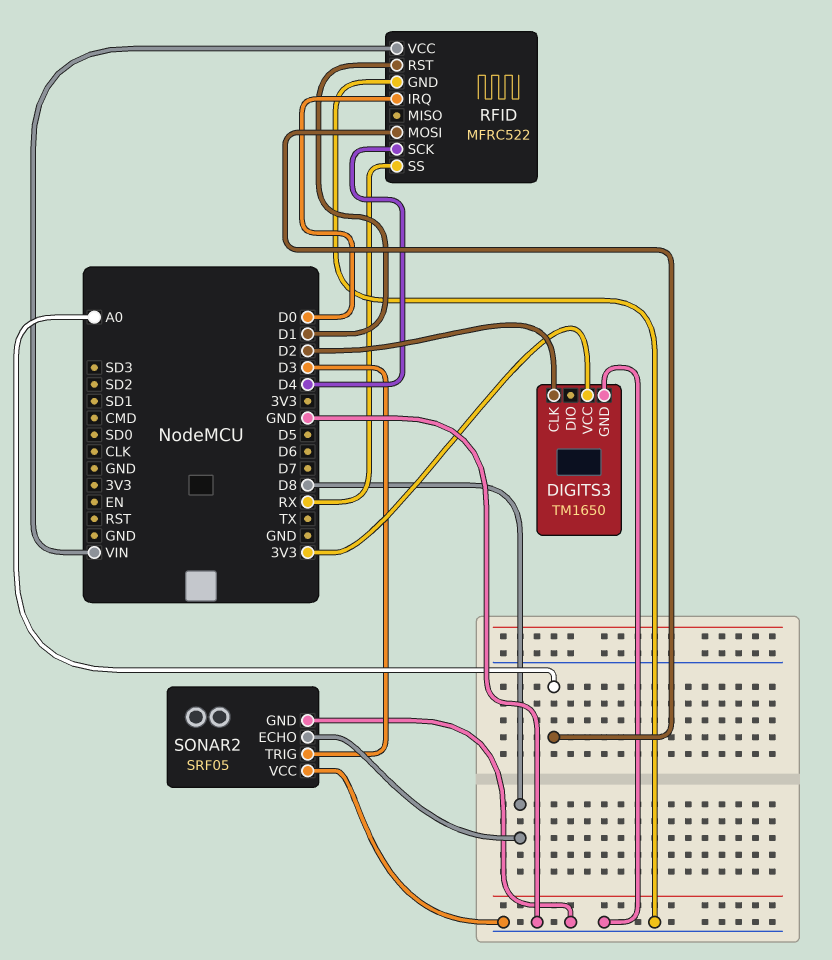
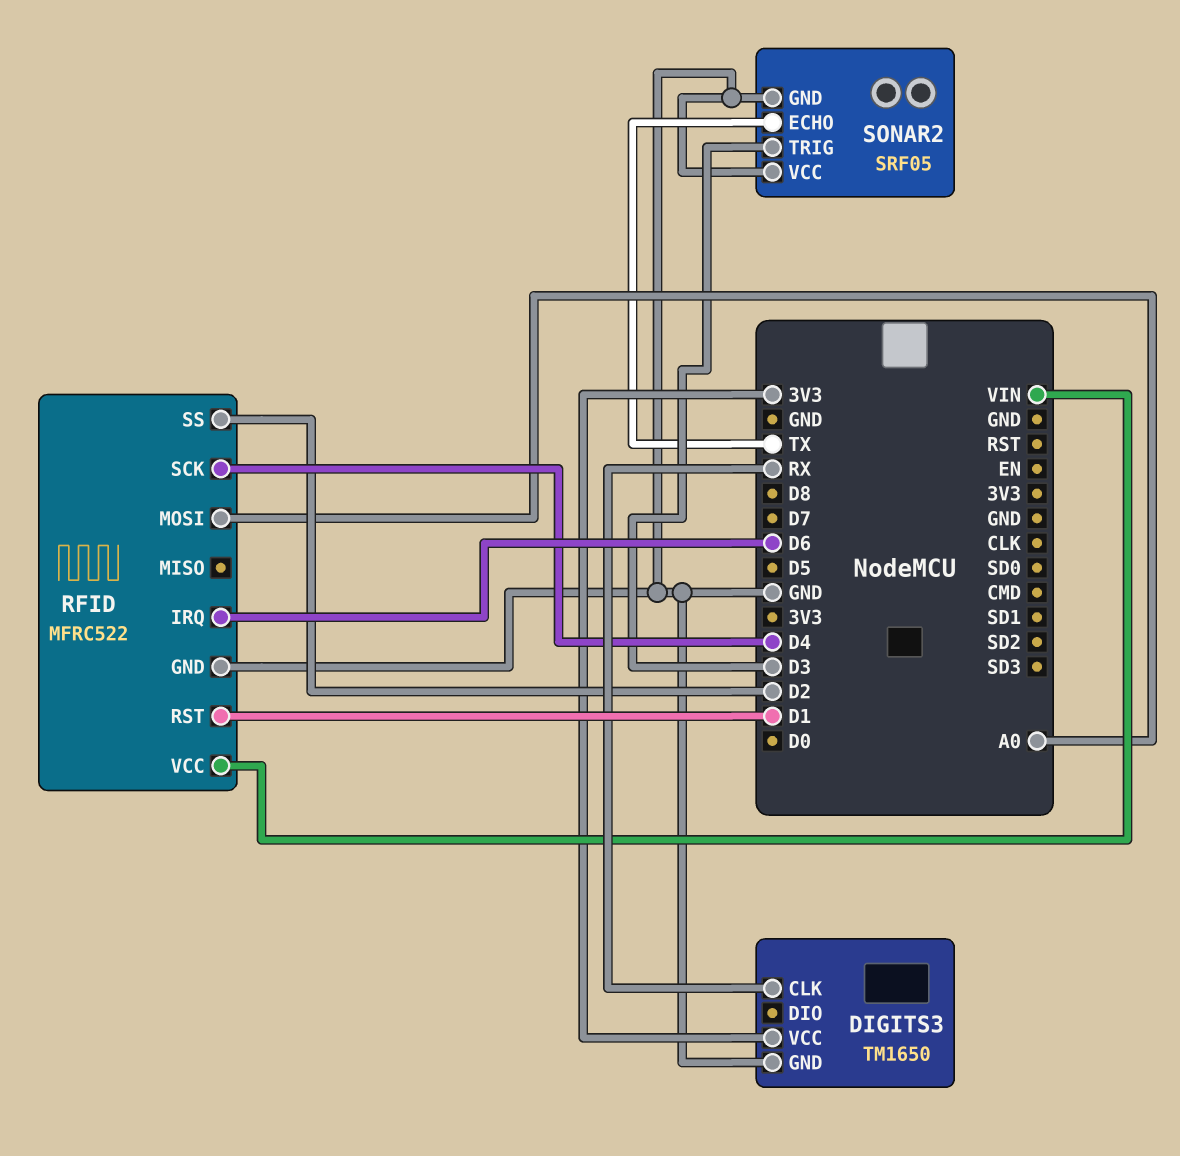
DIGITS3 pin CLK: D2 -> RX
RFID pin IRQ: D0 -> D6
RFID pin SS: RX -> D2
SONAR2 pin ECHO: D8 -> TX

